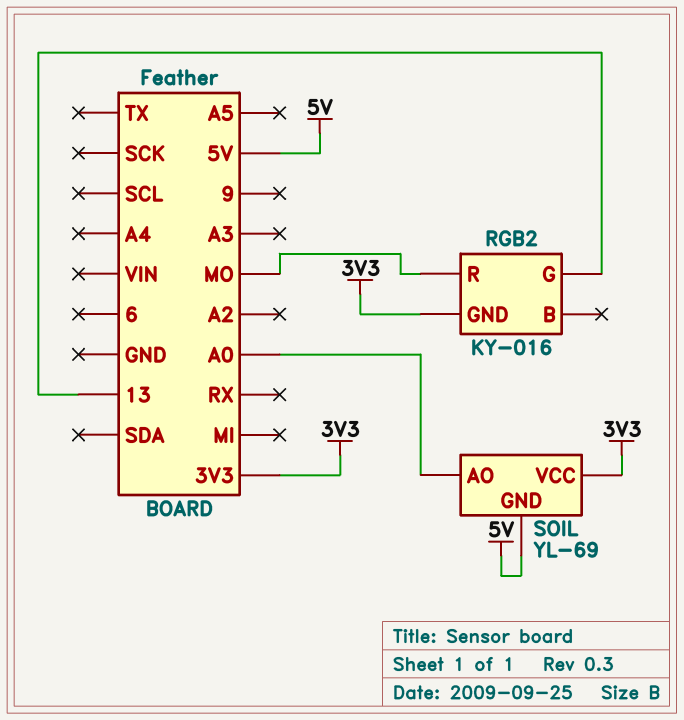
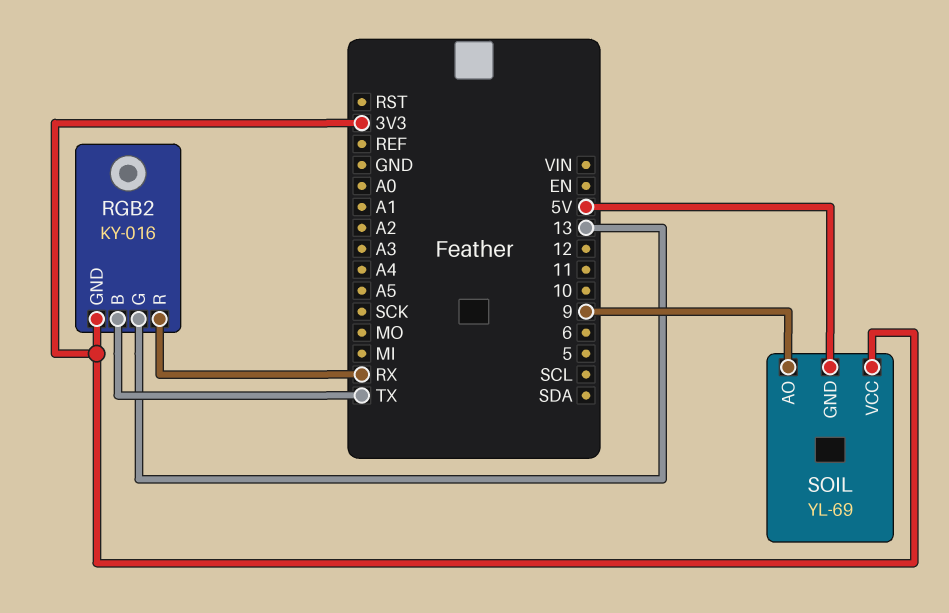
RGB2 pin B: none -> TX
RGB2 pin R: MO -> RX
SOIL pin AO: A0 -> 9

